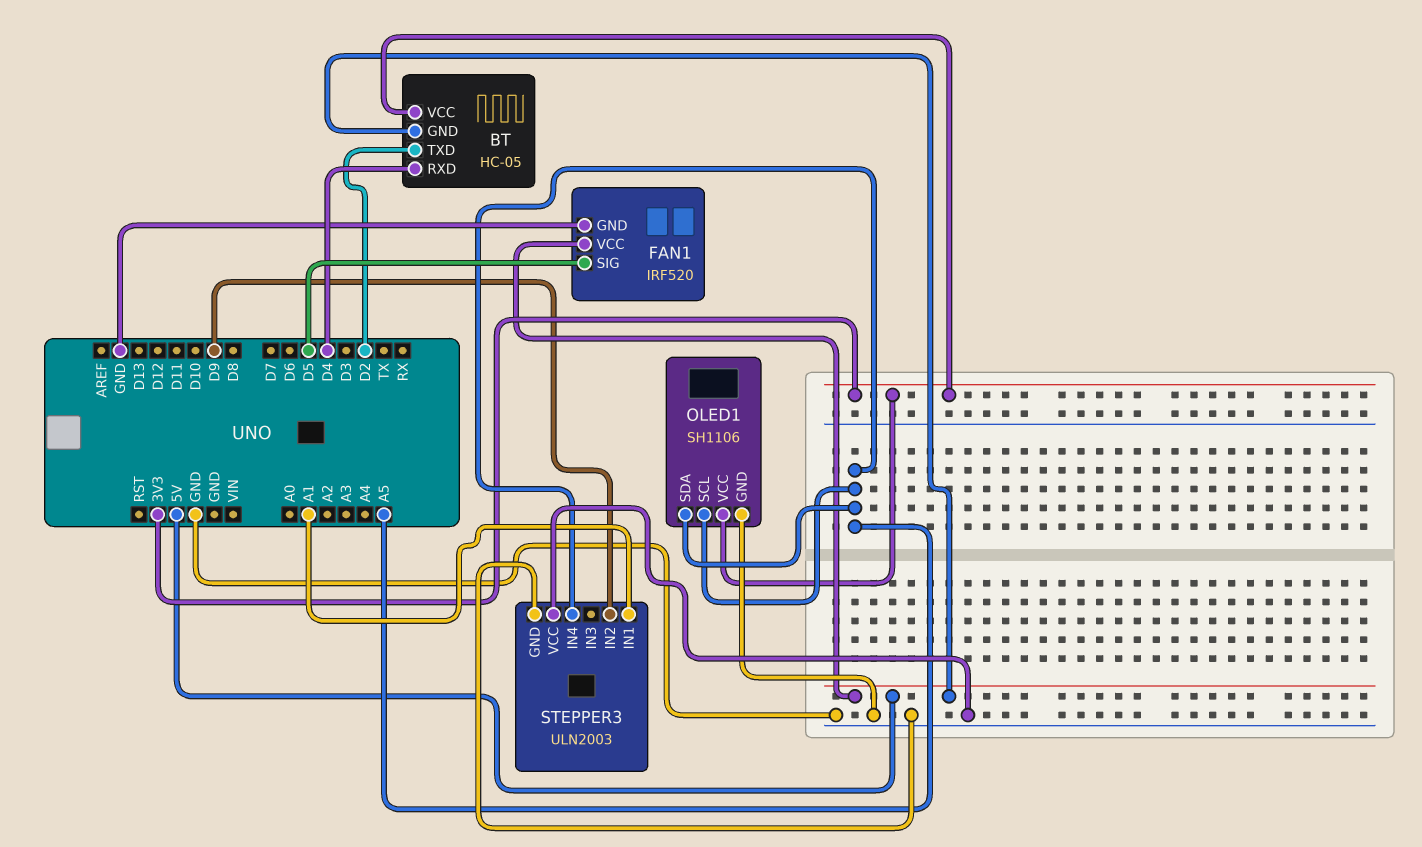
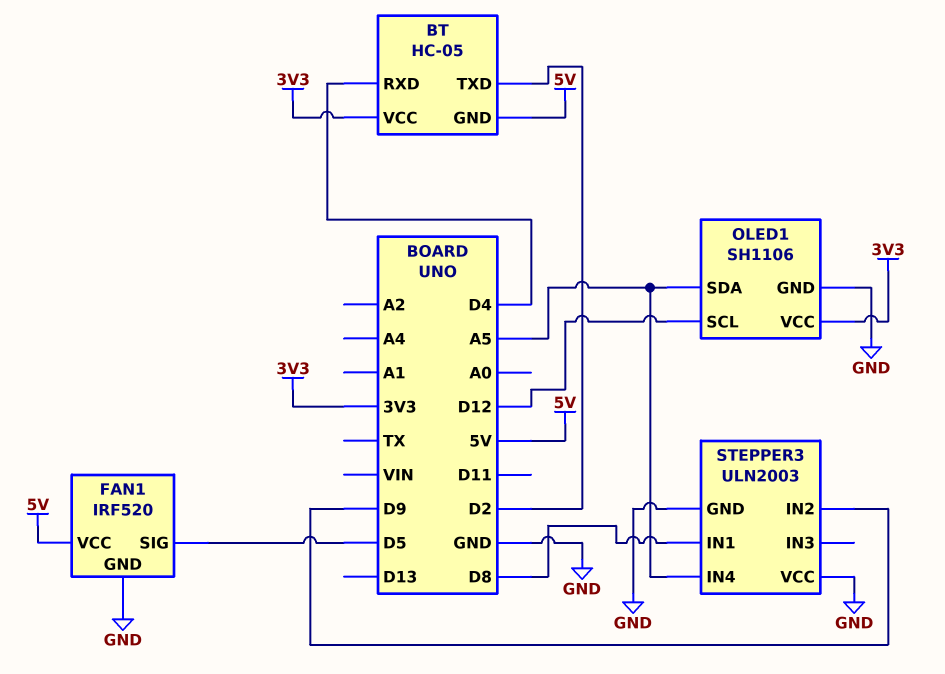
OLED1 pin SCL: A5 -> D12
STEPPER3 pin IN1: A1 -> D8

